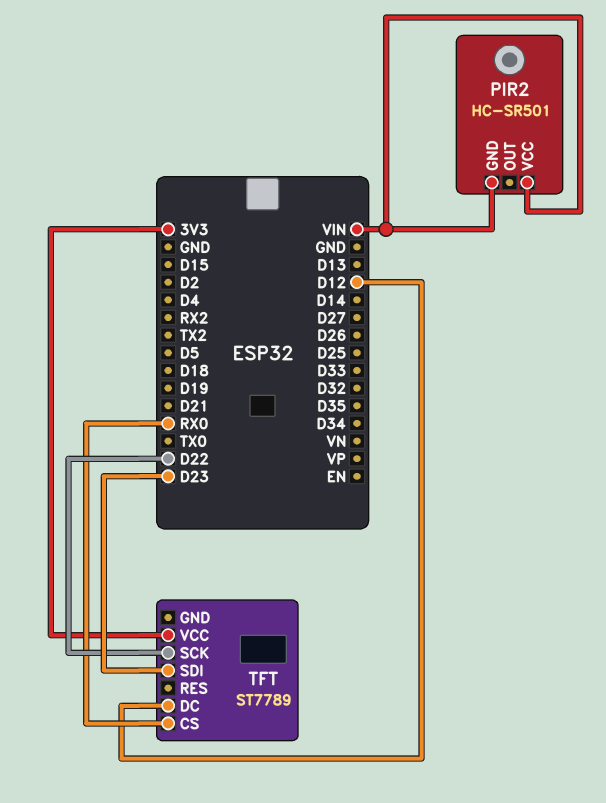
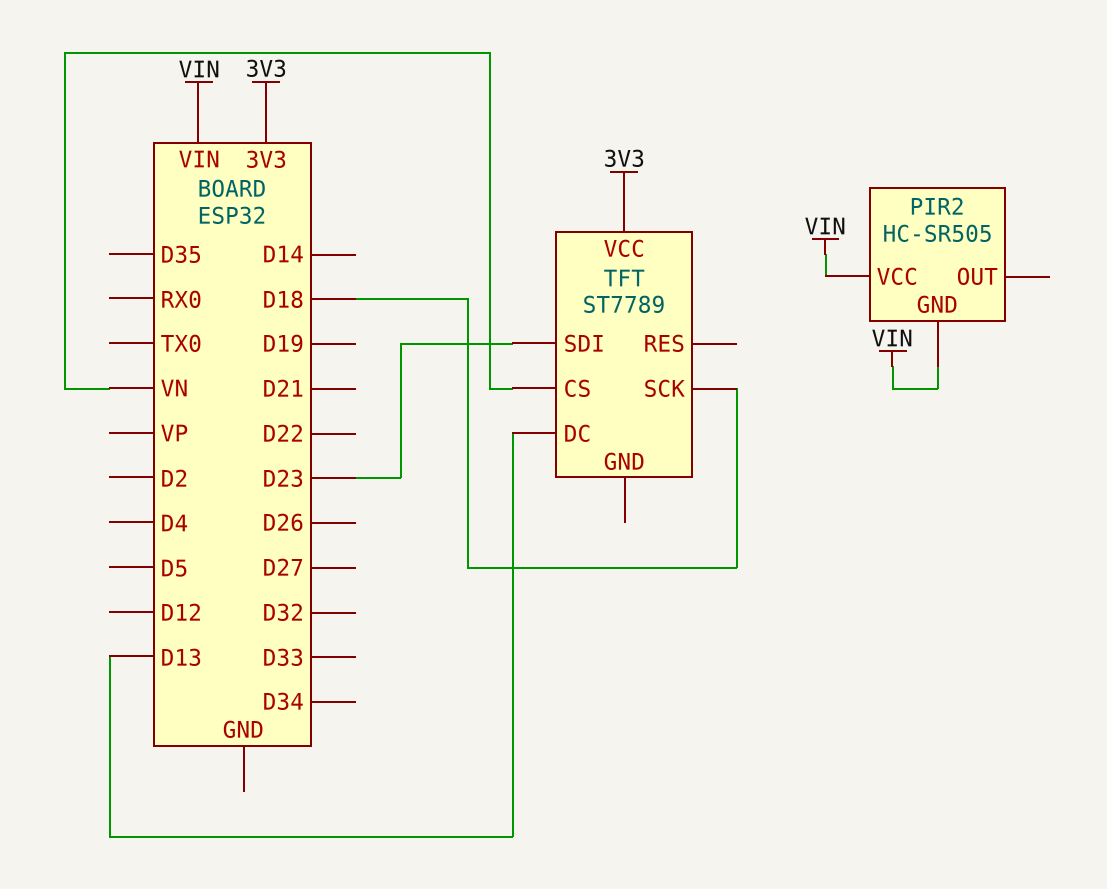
PIR2: HC-SR501 -> HC-SR505
TFT pin CS: RX0 -> VN
TFT pin DC: D12 -> D13
TFT pin SCK: D22 -> D18

